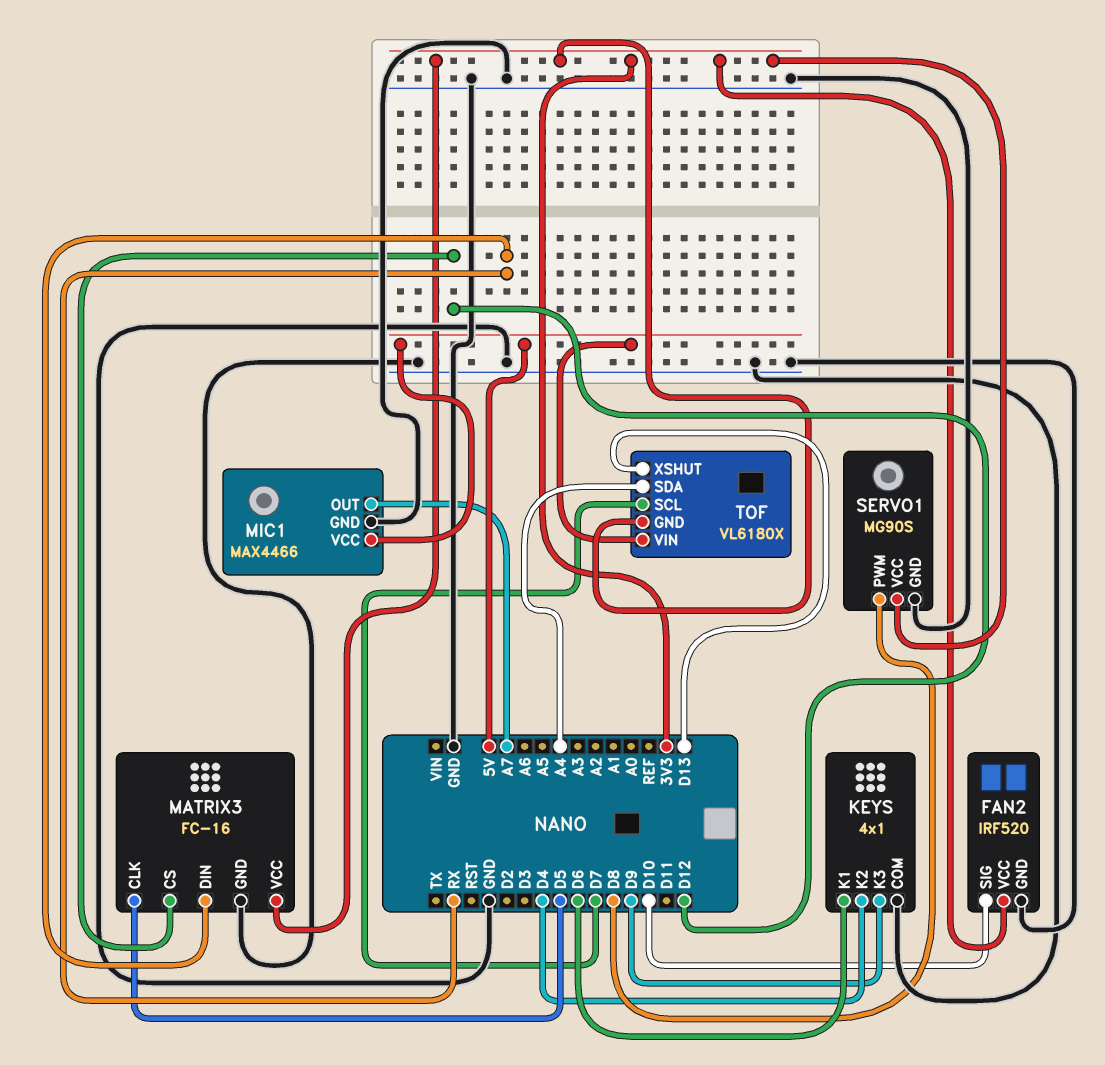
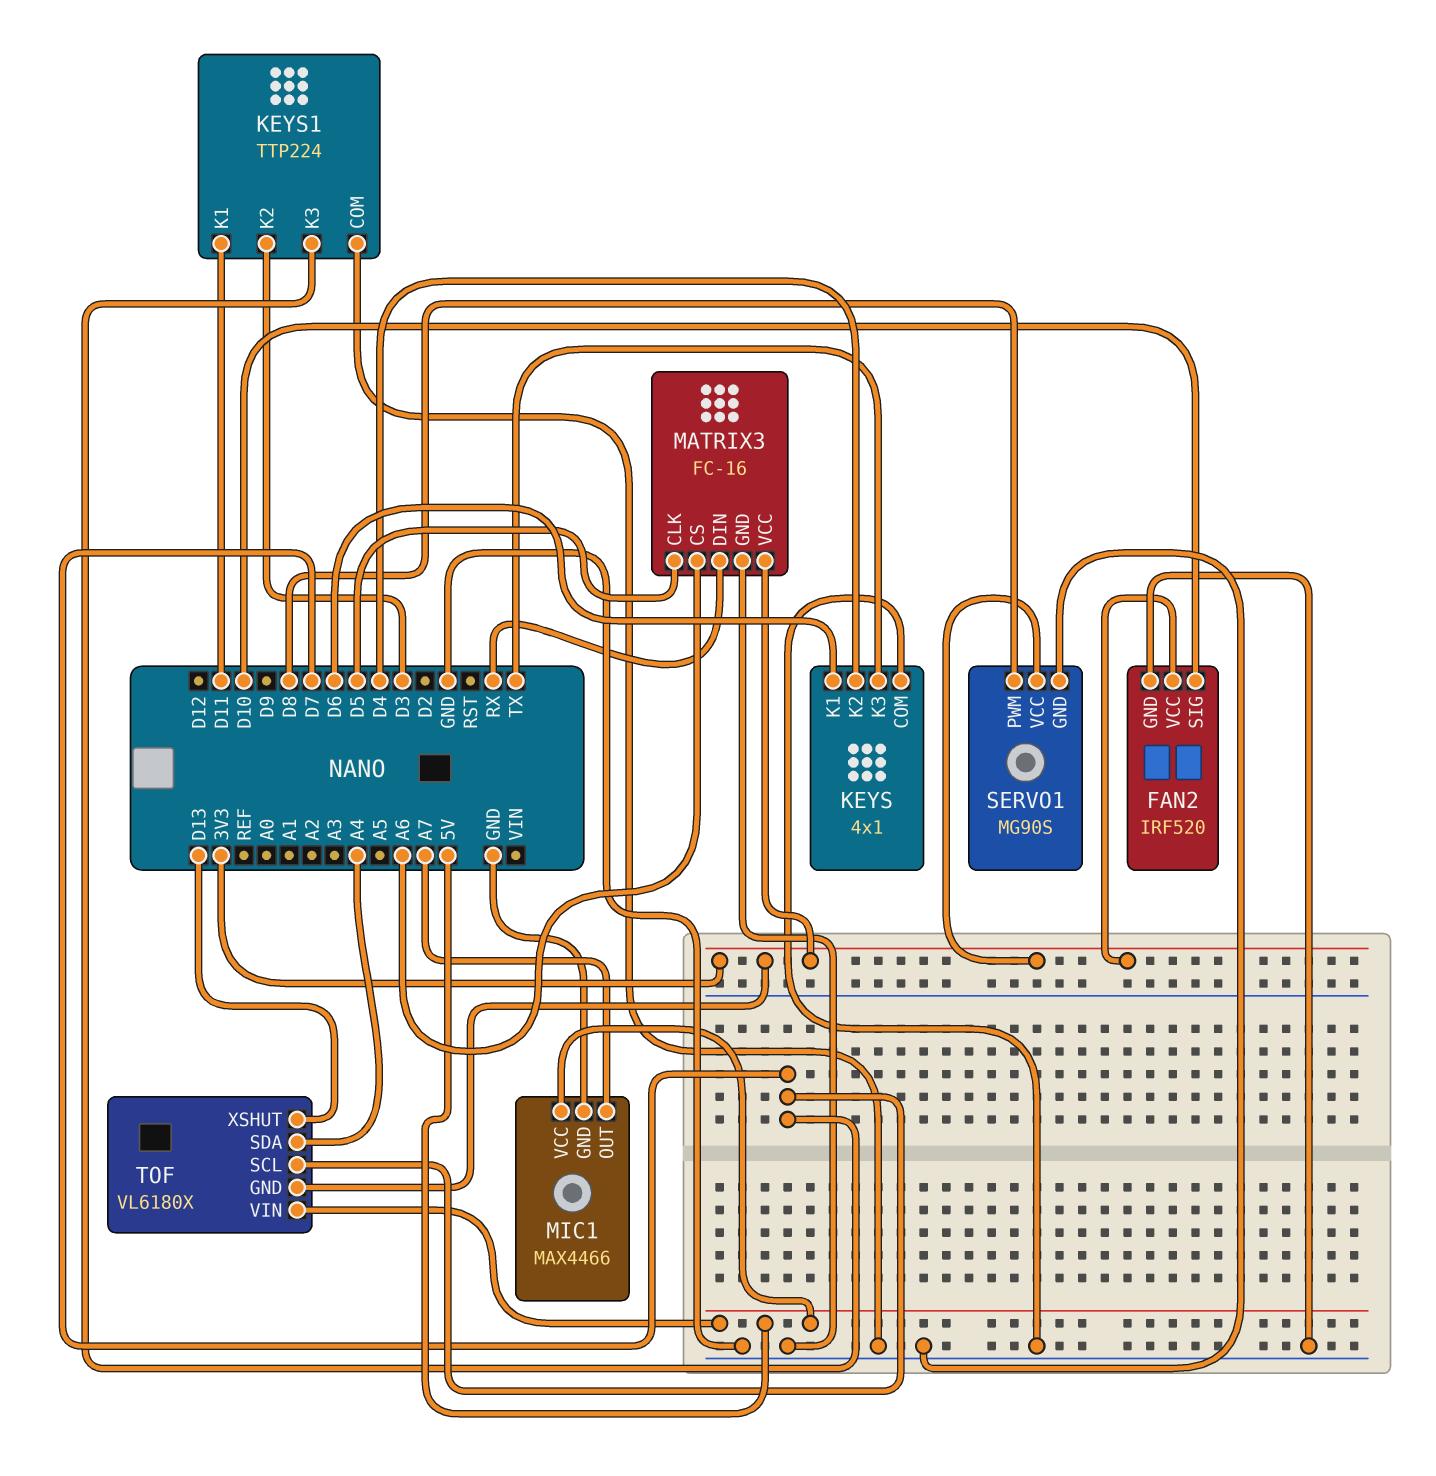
KEYS pin K3: D9 -> TX
KEYS1: none -> TTP224
KEYS1 pin COM: none -> GND
KEYS1 pin K1: none -> D11
KEYS1 pin K2: none -> D3
KEYS1 pin K3: none -> D7
MATRIX3 pin CS: D12 -> A6

